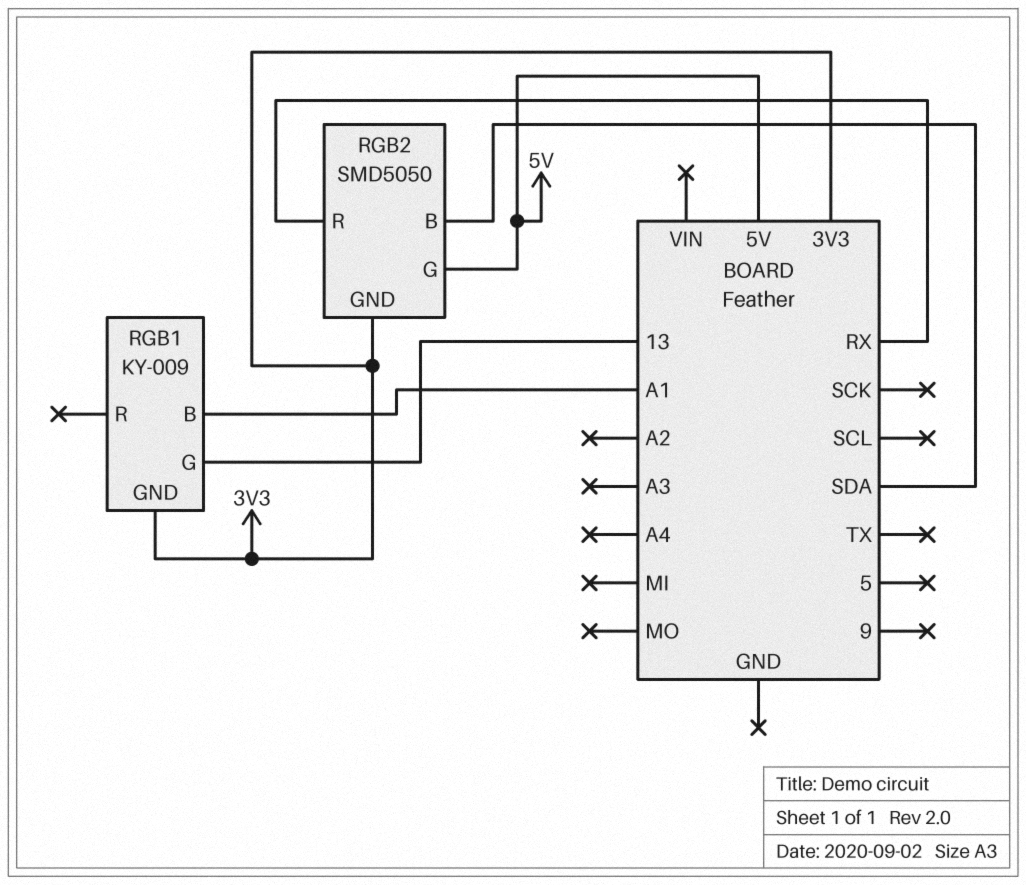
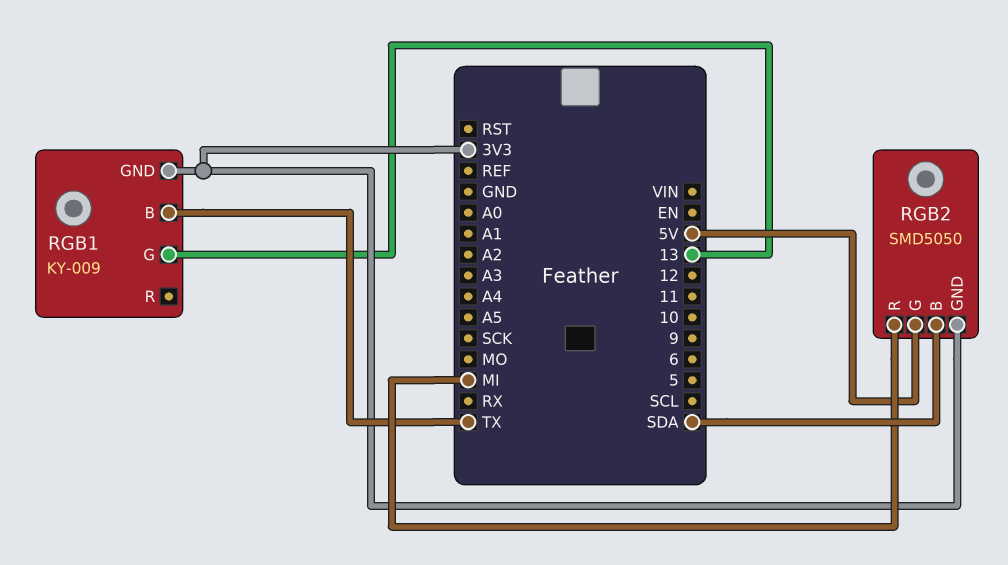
RGB1 pin B: A1 -> TX
RGB2 pin R: RX -> MI

